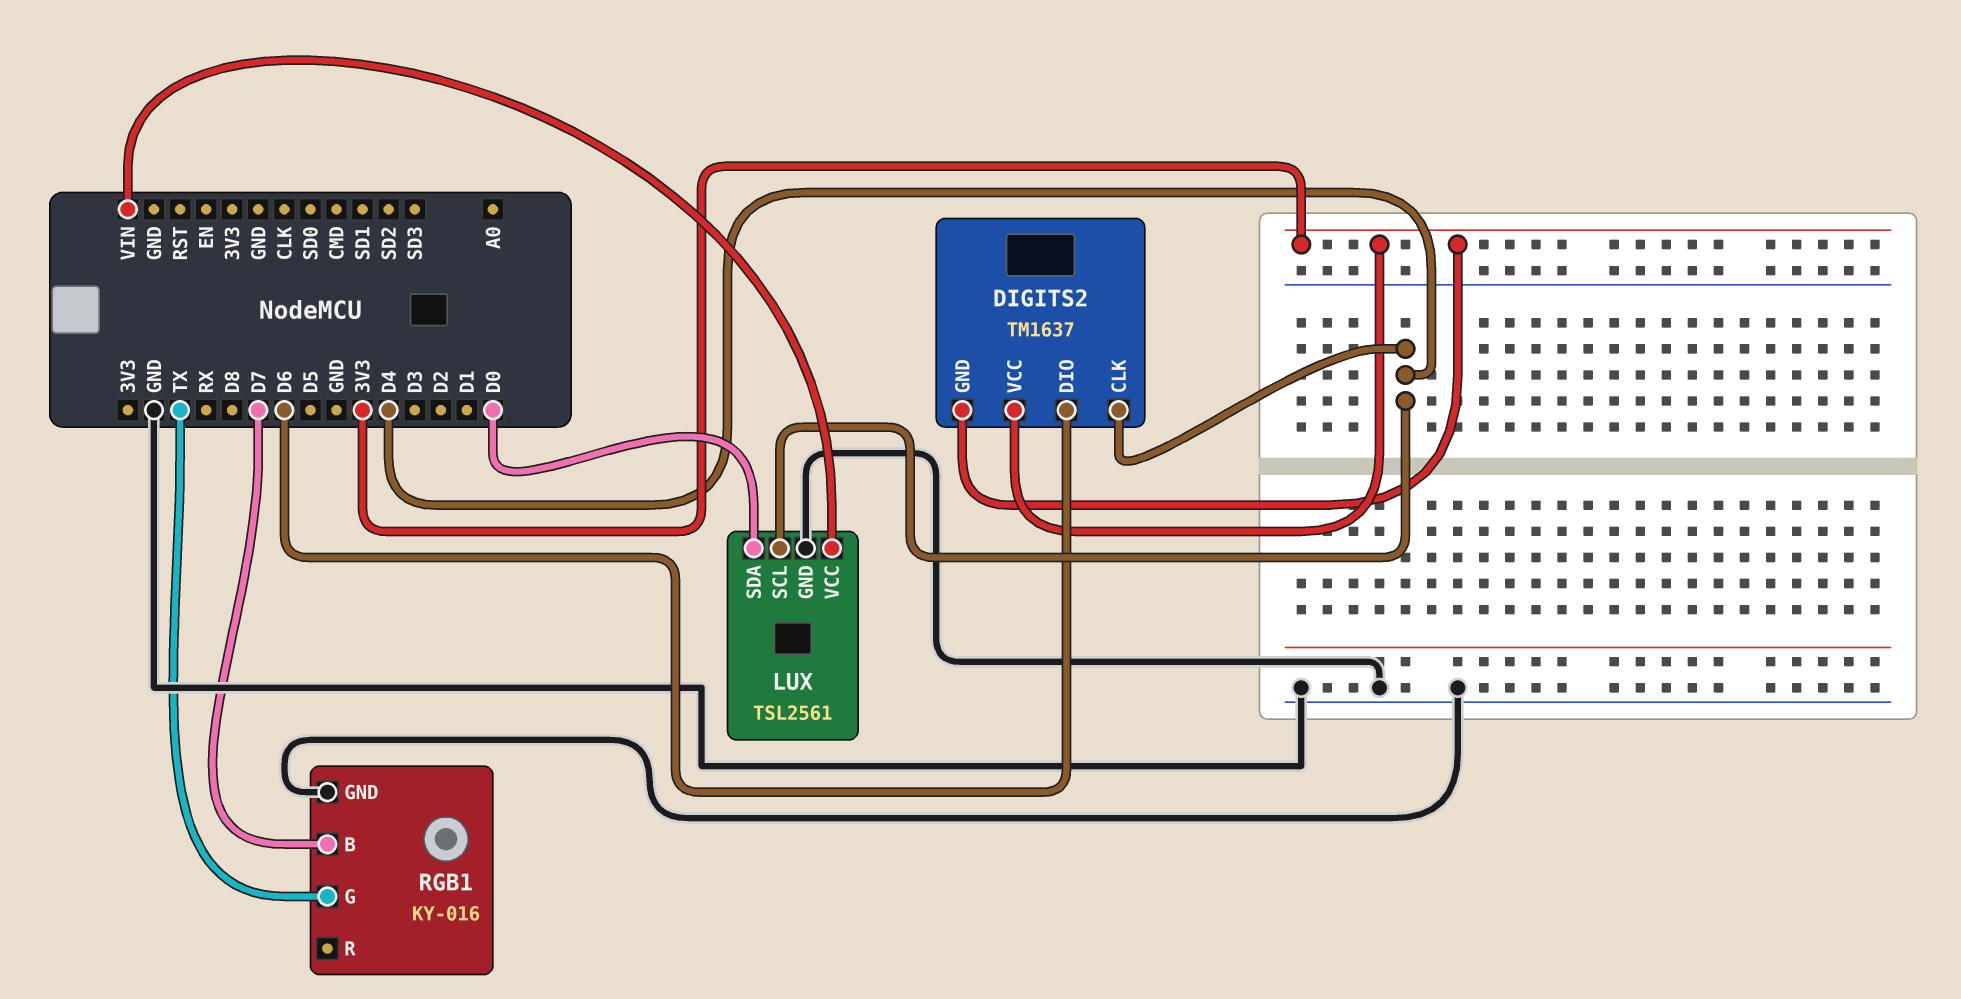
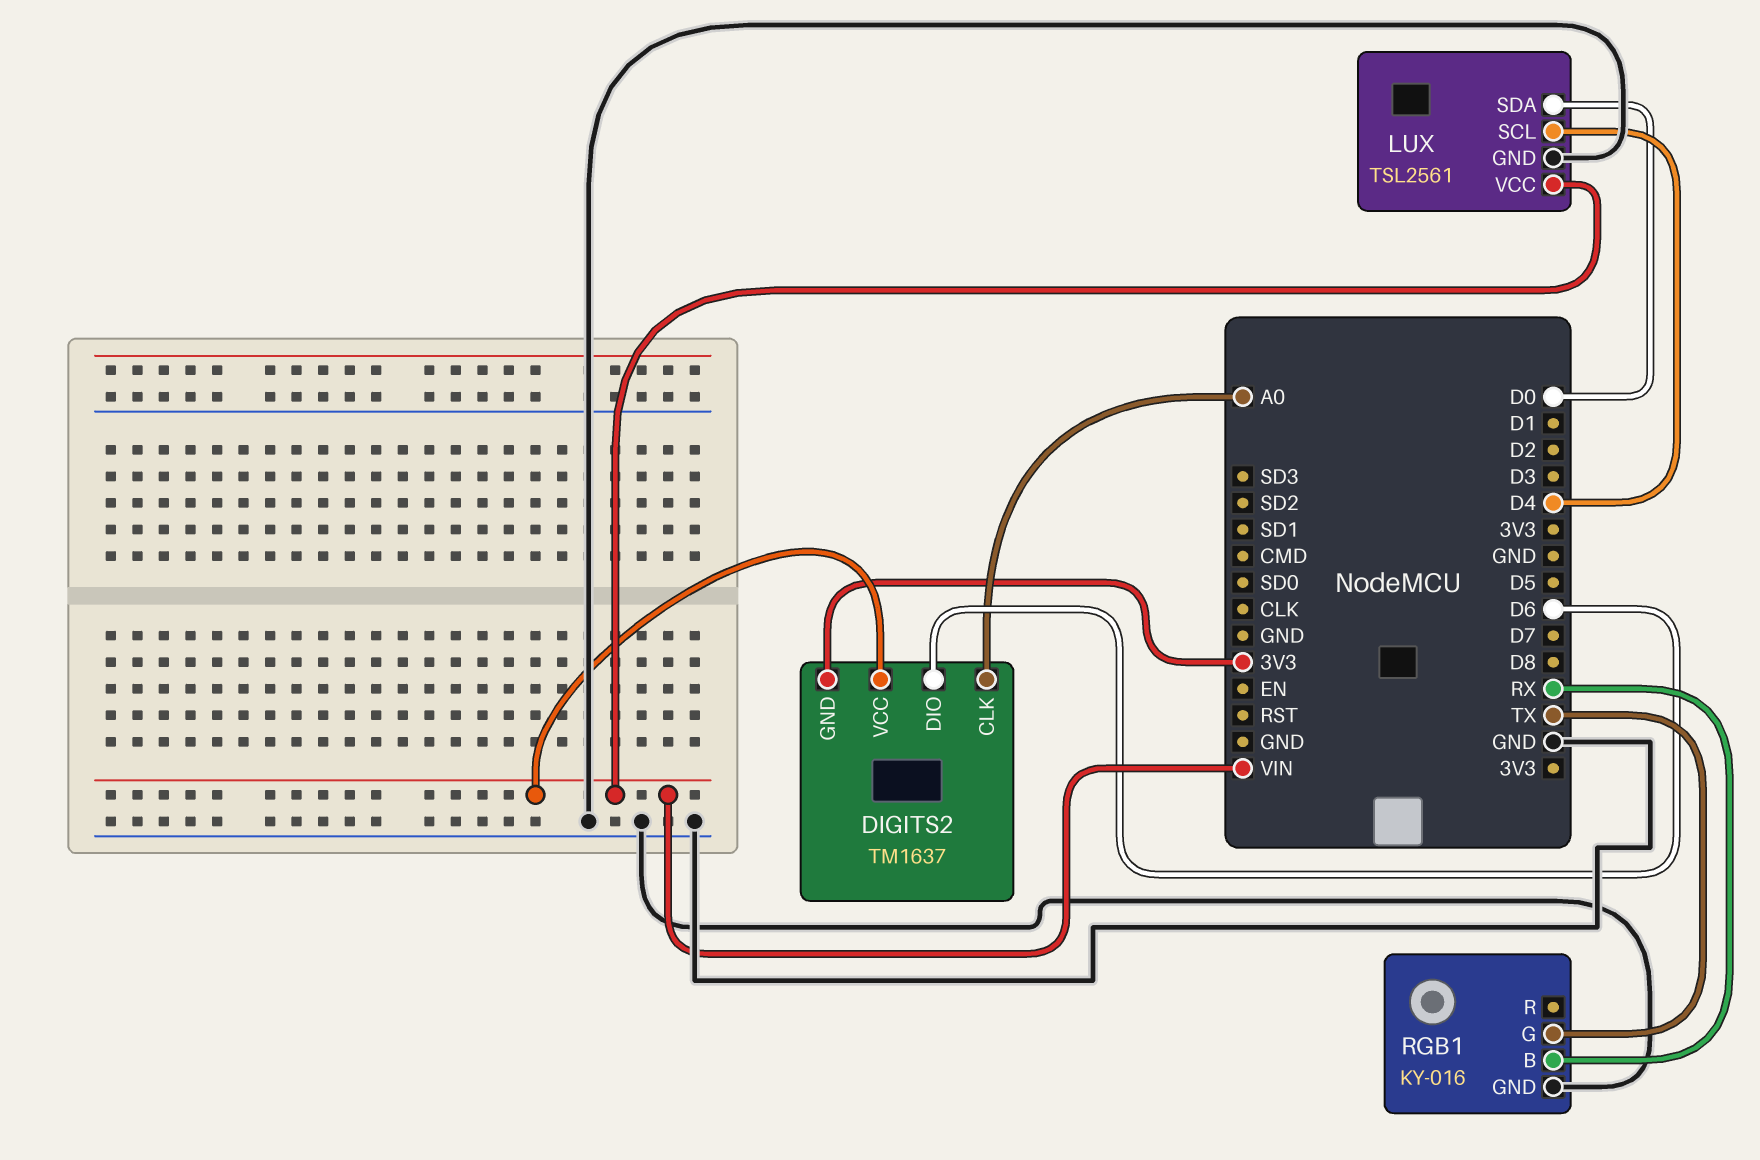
DIGITS2 pin CLK: D4 -> A0
DIGITS2 pin VCC: 3V3 -> VIN
RGB1 pin B: D7 -> RX

